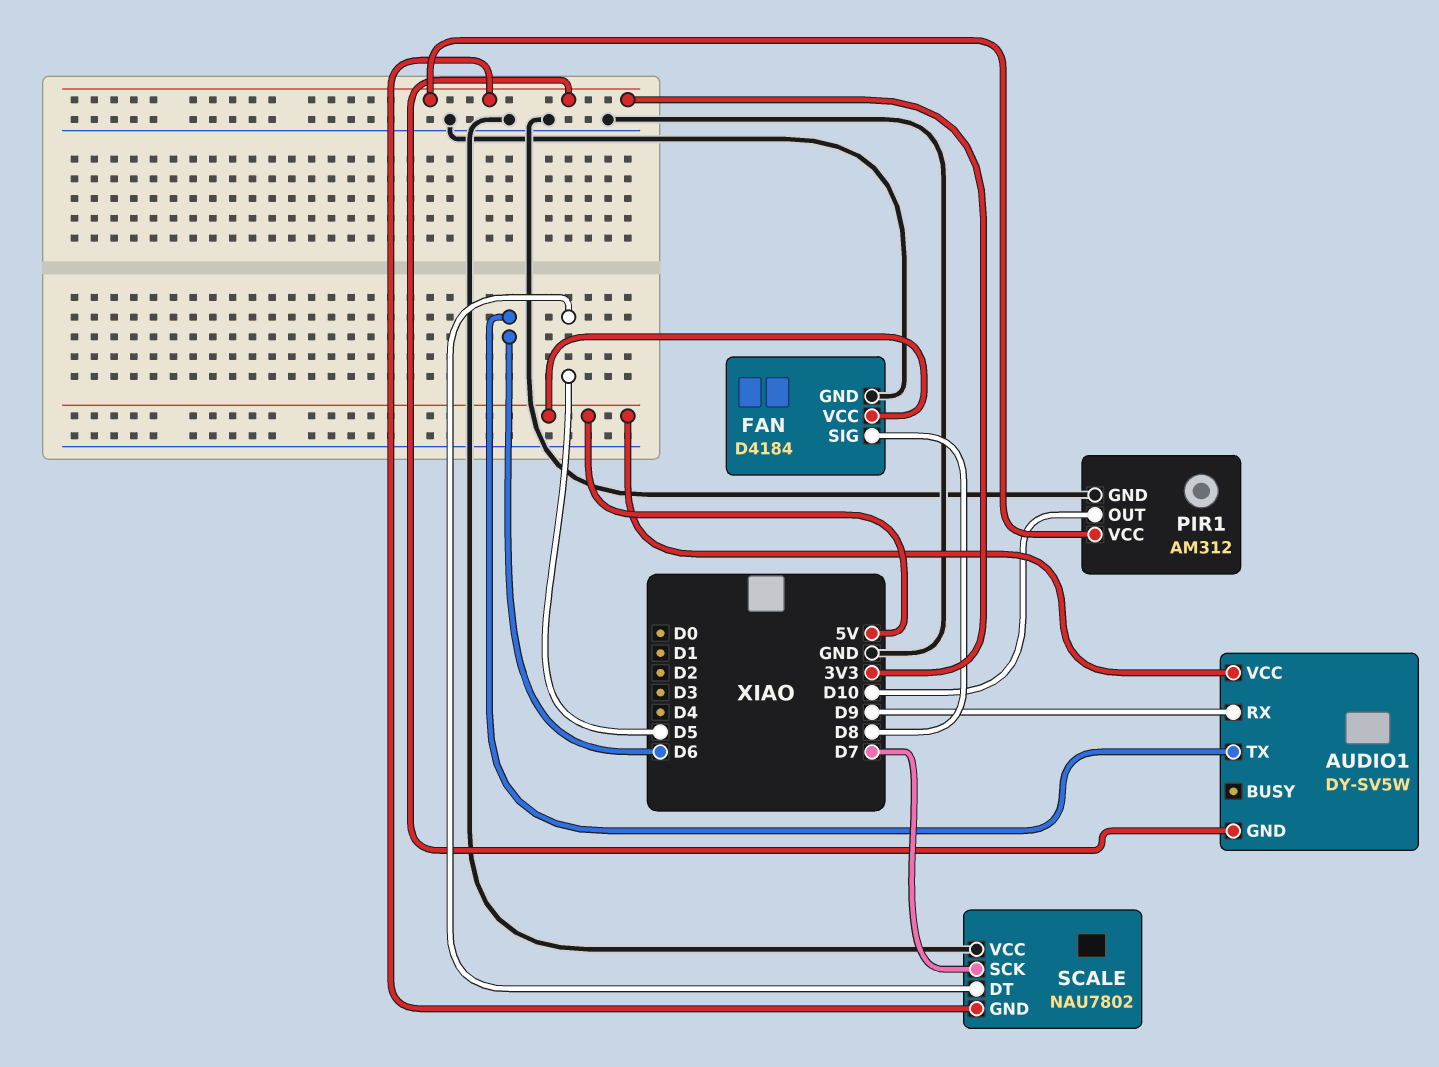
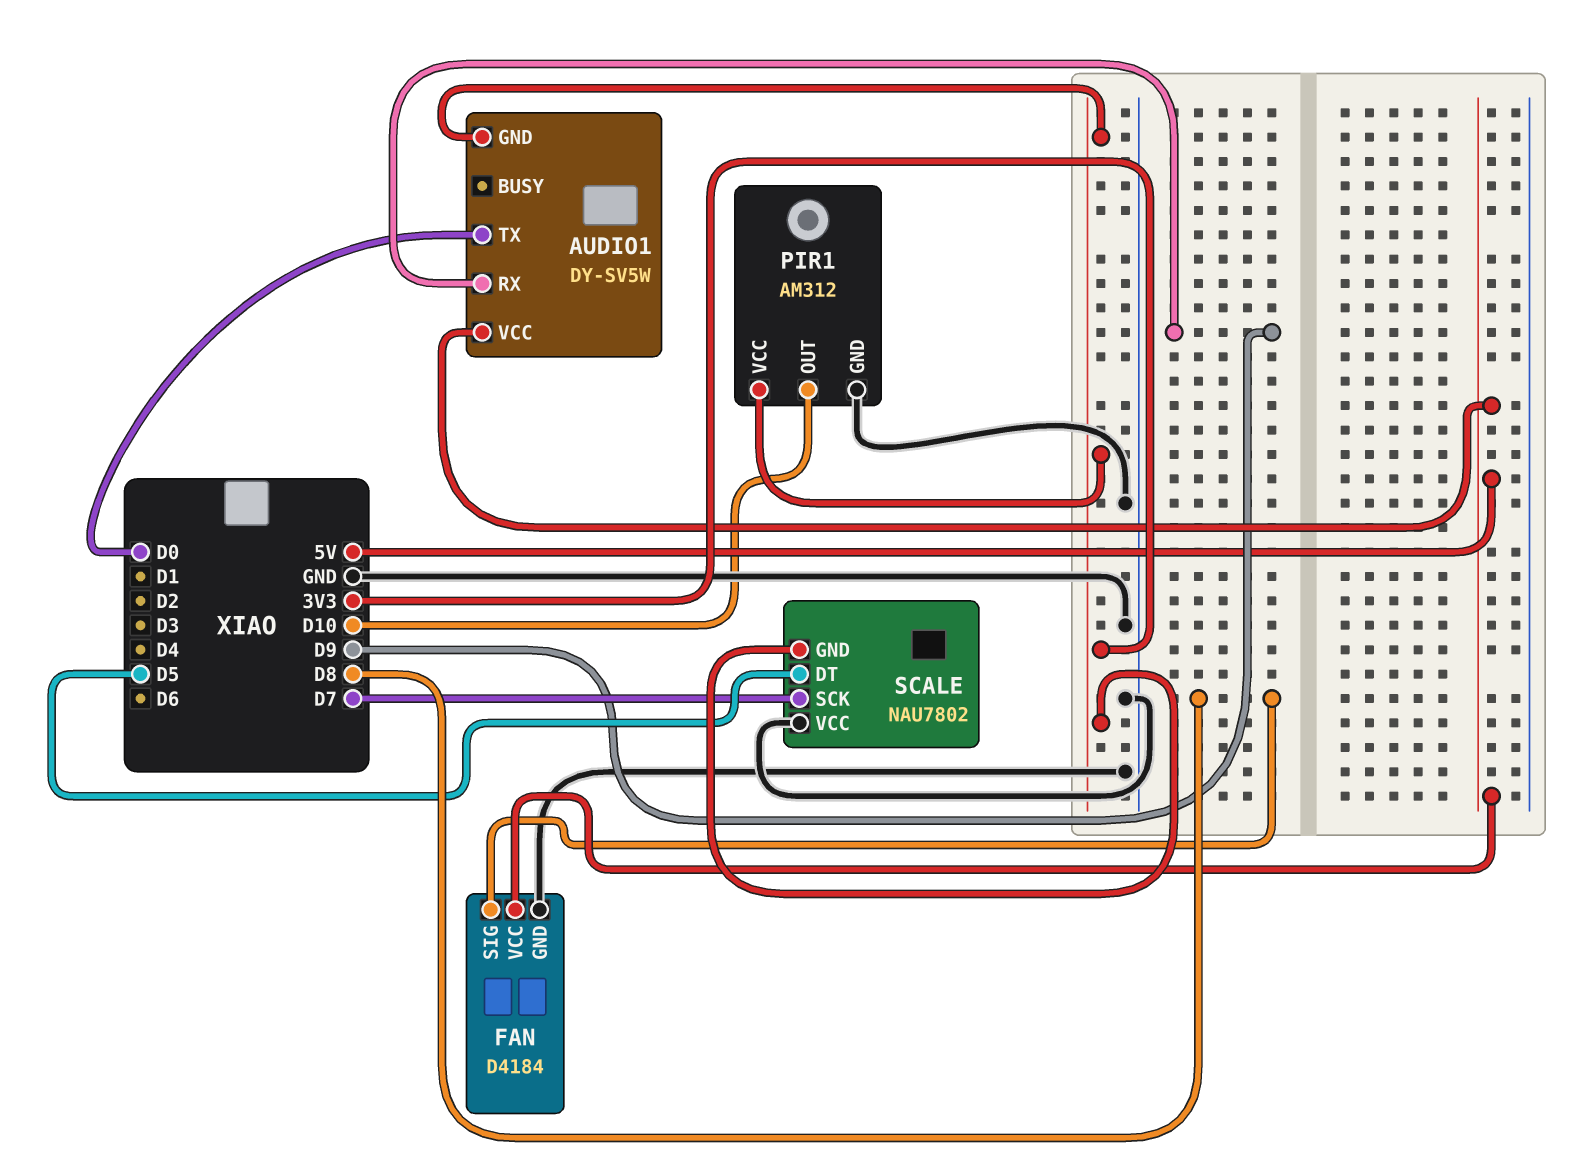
AUDIO1 pin TX: D6 -> D0

